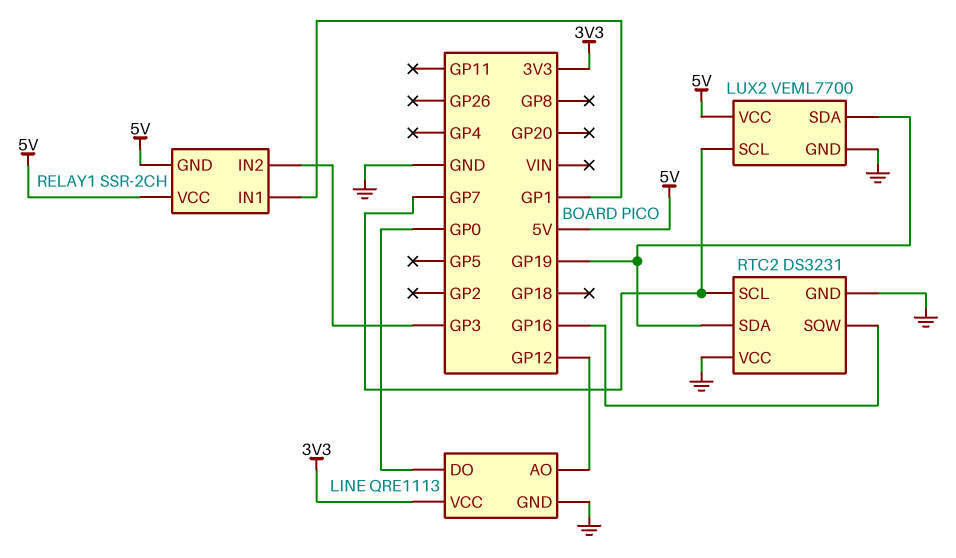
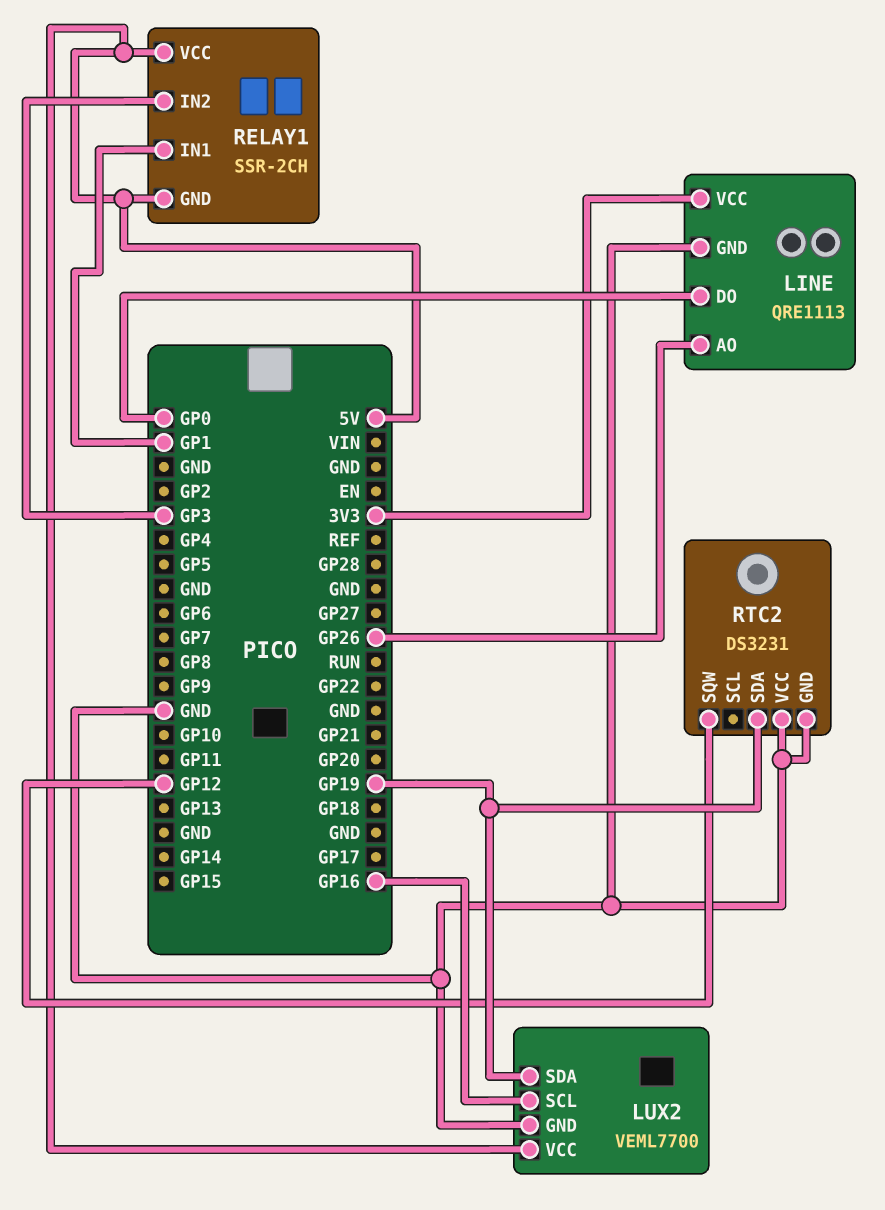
LINE pin AO: GP12 -> GP26
LUX2 pin SCL: GP7 -> GP16
RTC2 pin SCL: GP7 -> none
RTC2 pin SQW: GP16 -> GP12

